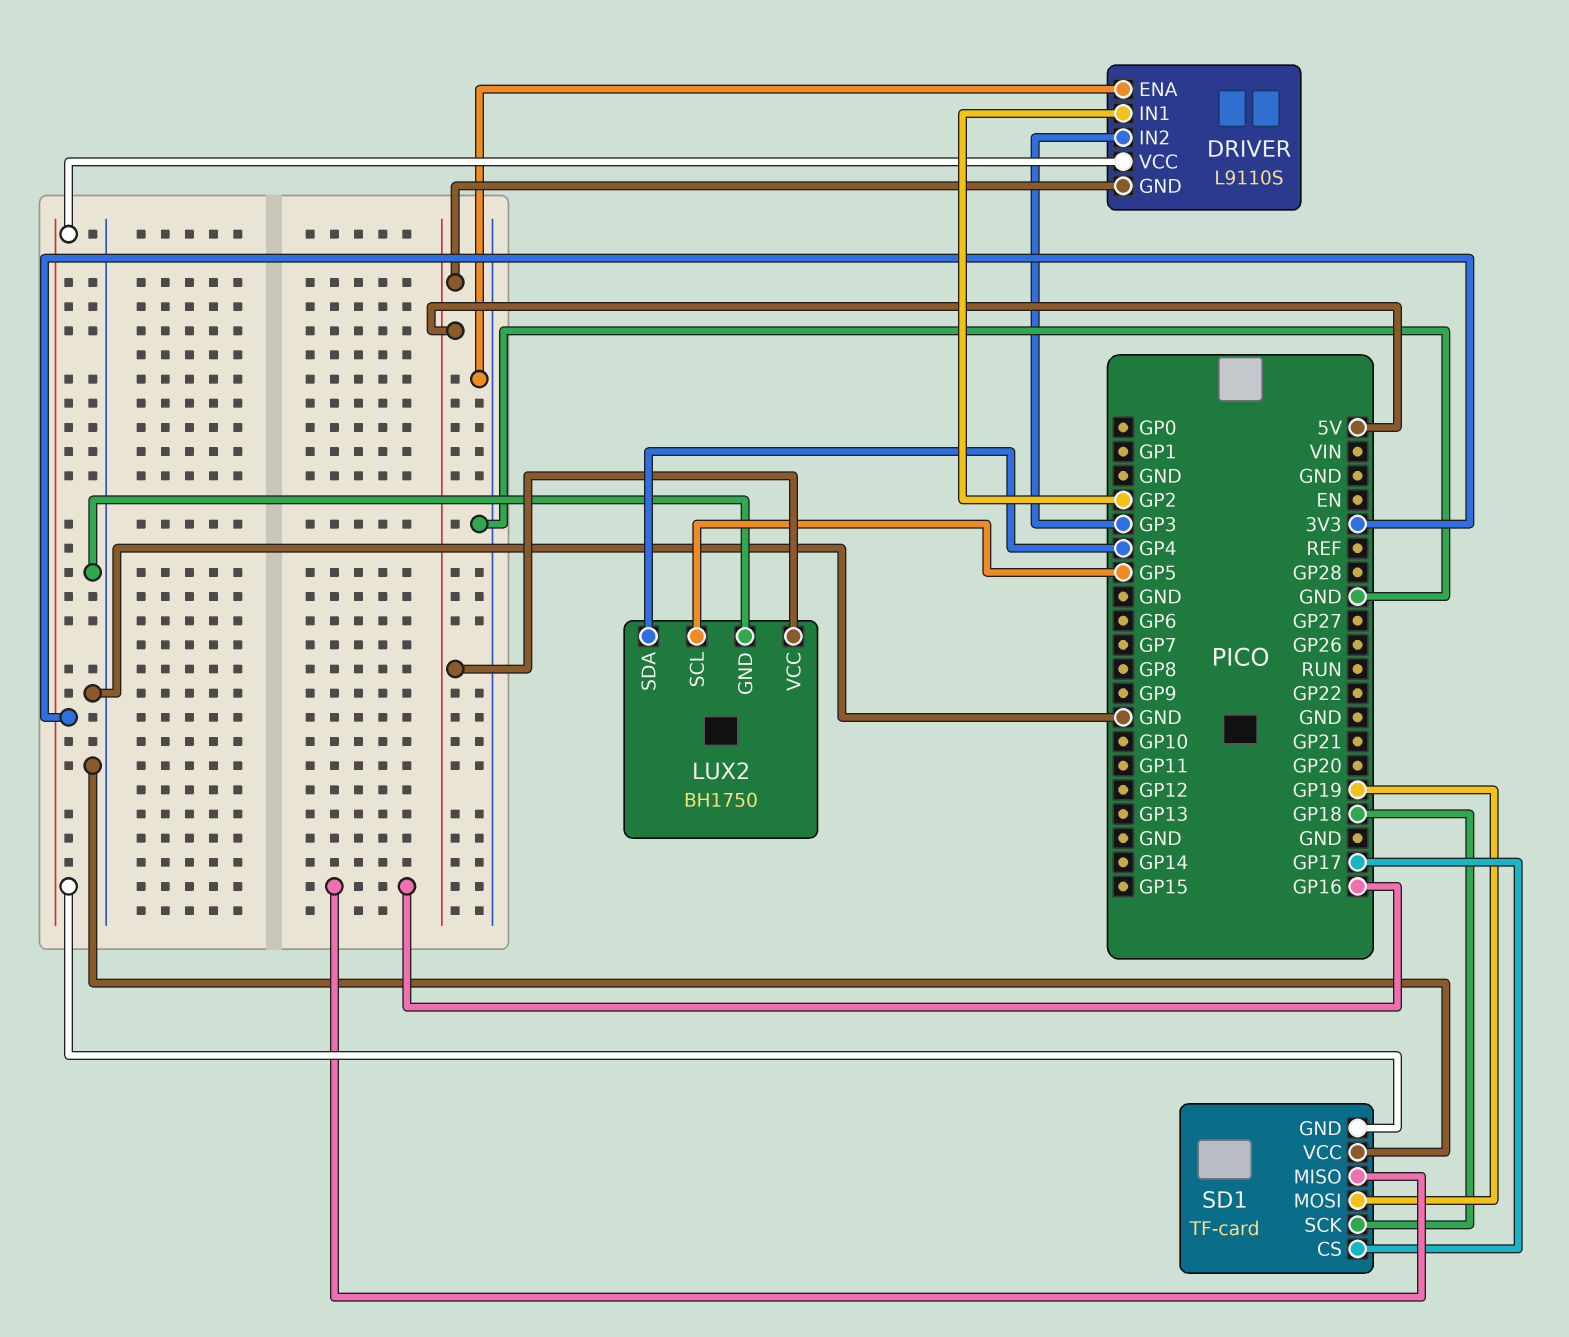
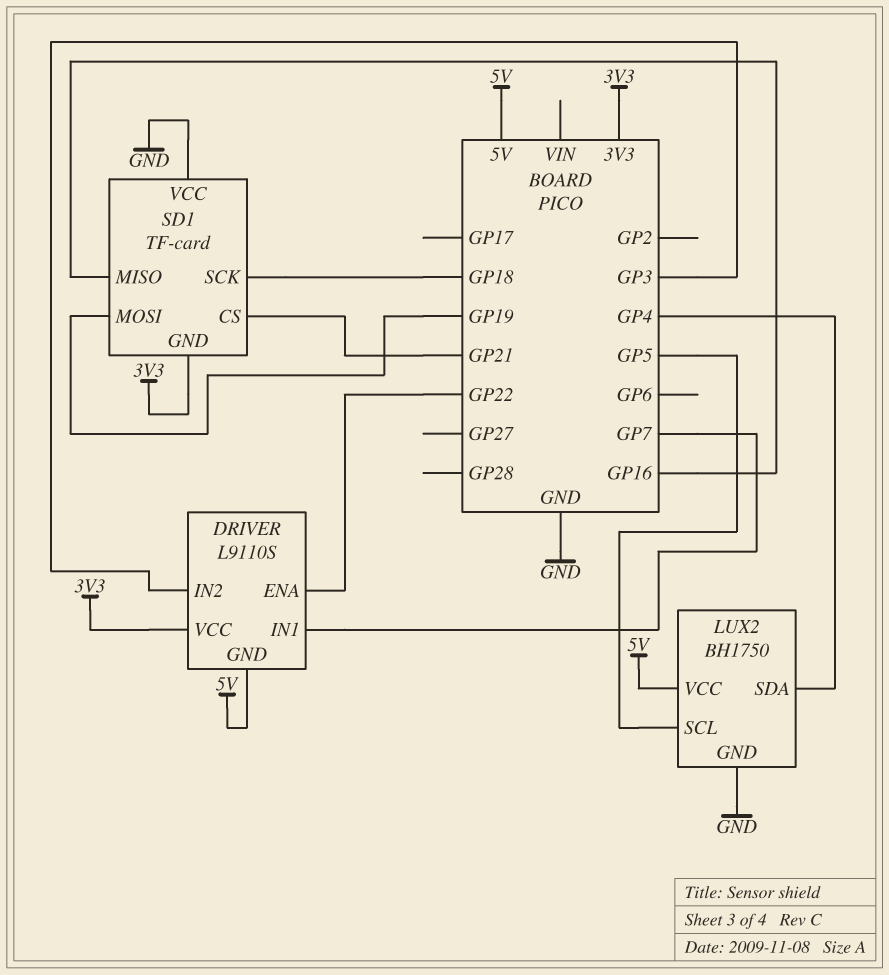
DRIVER pin ENA: GND -> GP22
DRIVER pin IN1: GP2 -> GP7
SD1 pin CS: GP17 -> GP21

